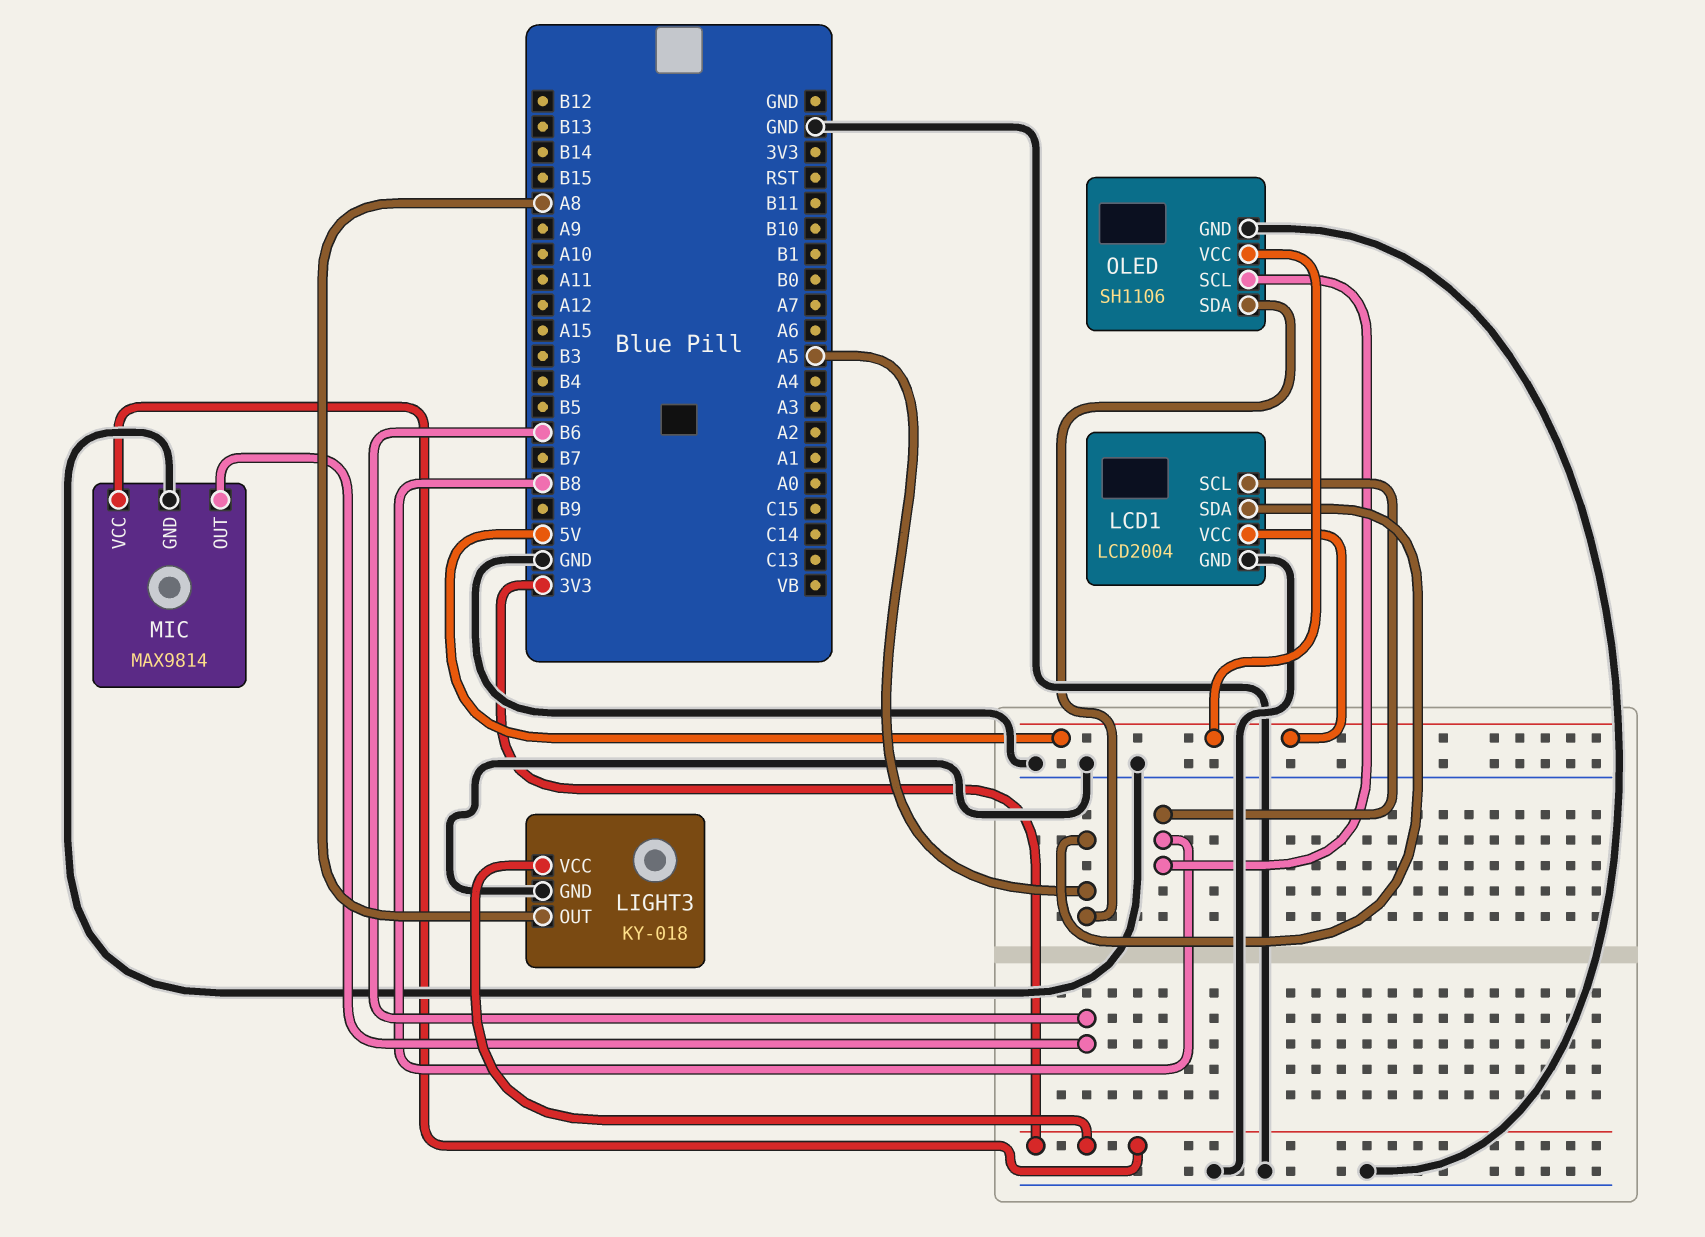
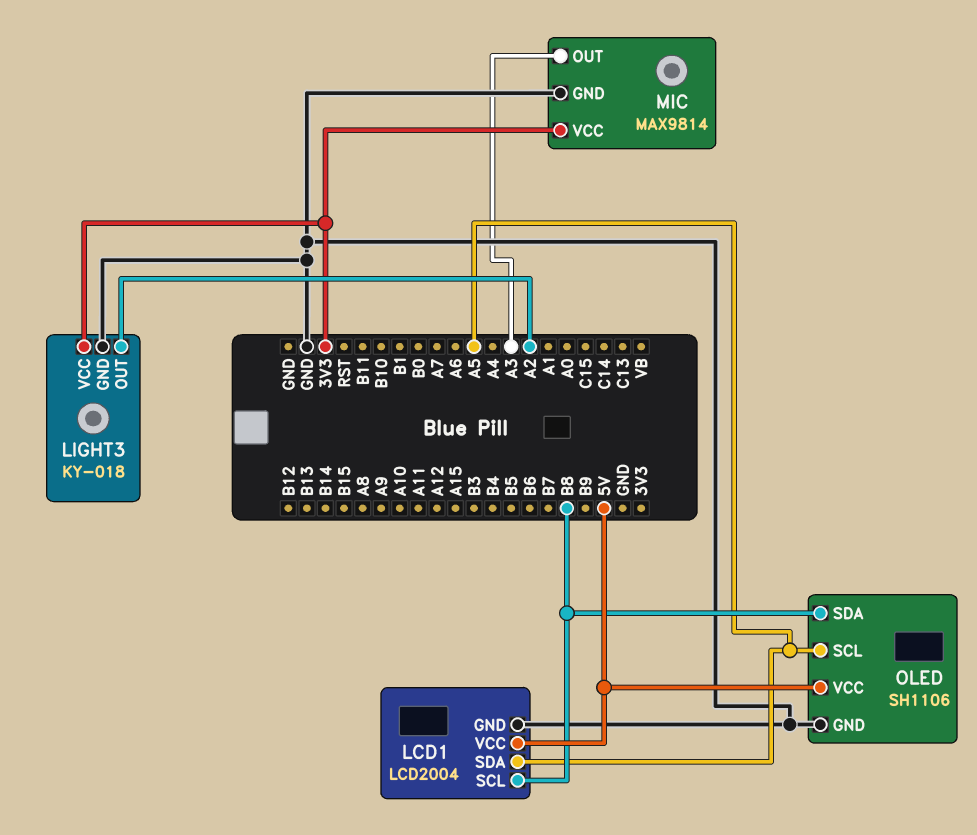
LIGHT3 pin OUT: A8 -> A2
MIC pin OUT: B6 -> A3
OLED pin SCL: B8 -> A5
OLED pin SDA: A5 -> B8

